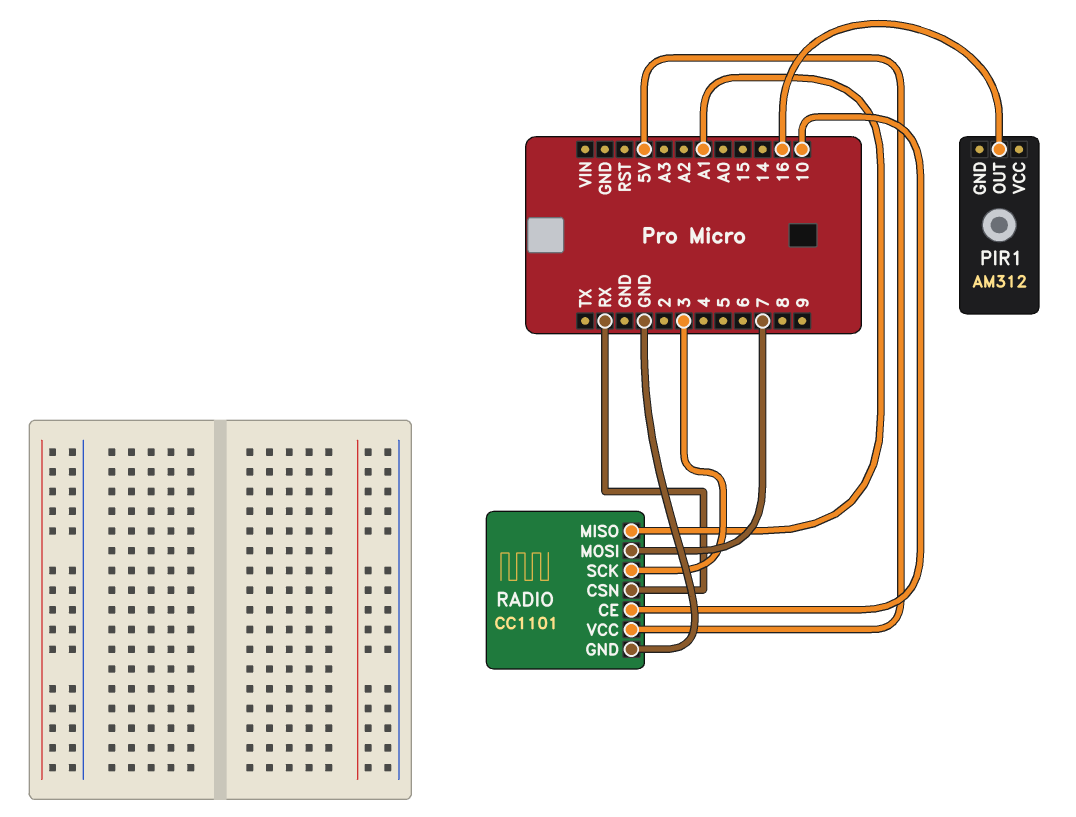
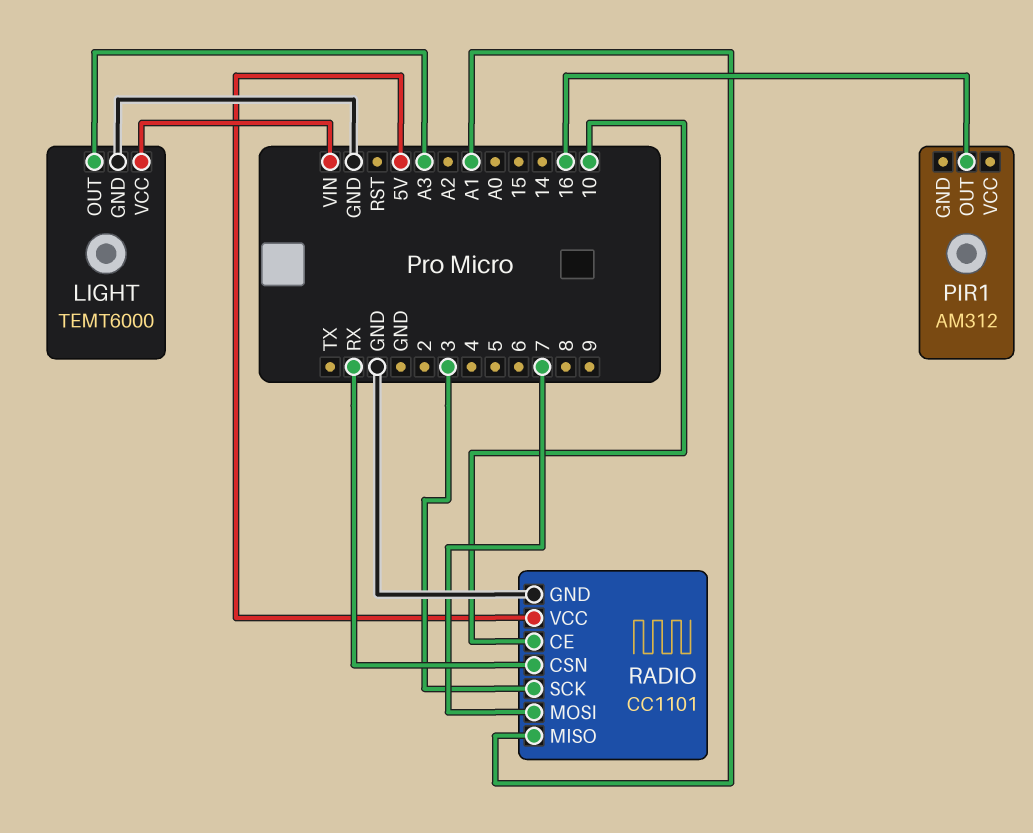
LIGHT: none -> TEMT6000
LIGHT pin GND: none -> GND
LIGHT pin OUT: none -> A3
LIGHT pin VCC: none -> VIN

